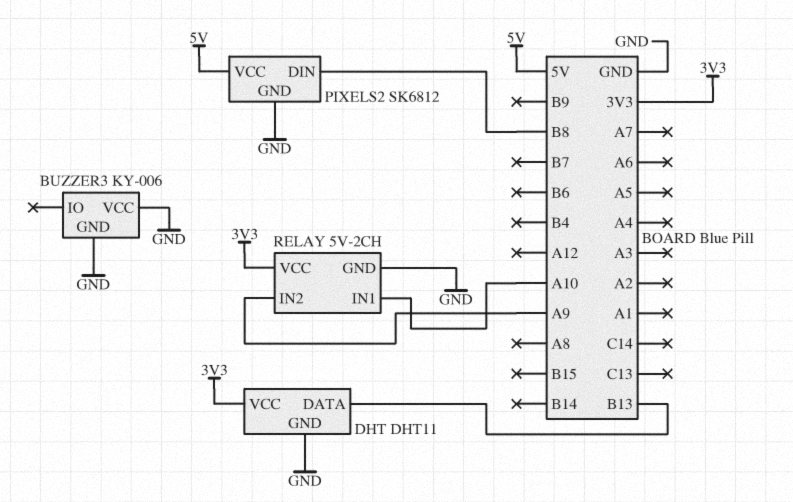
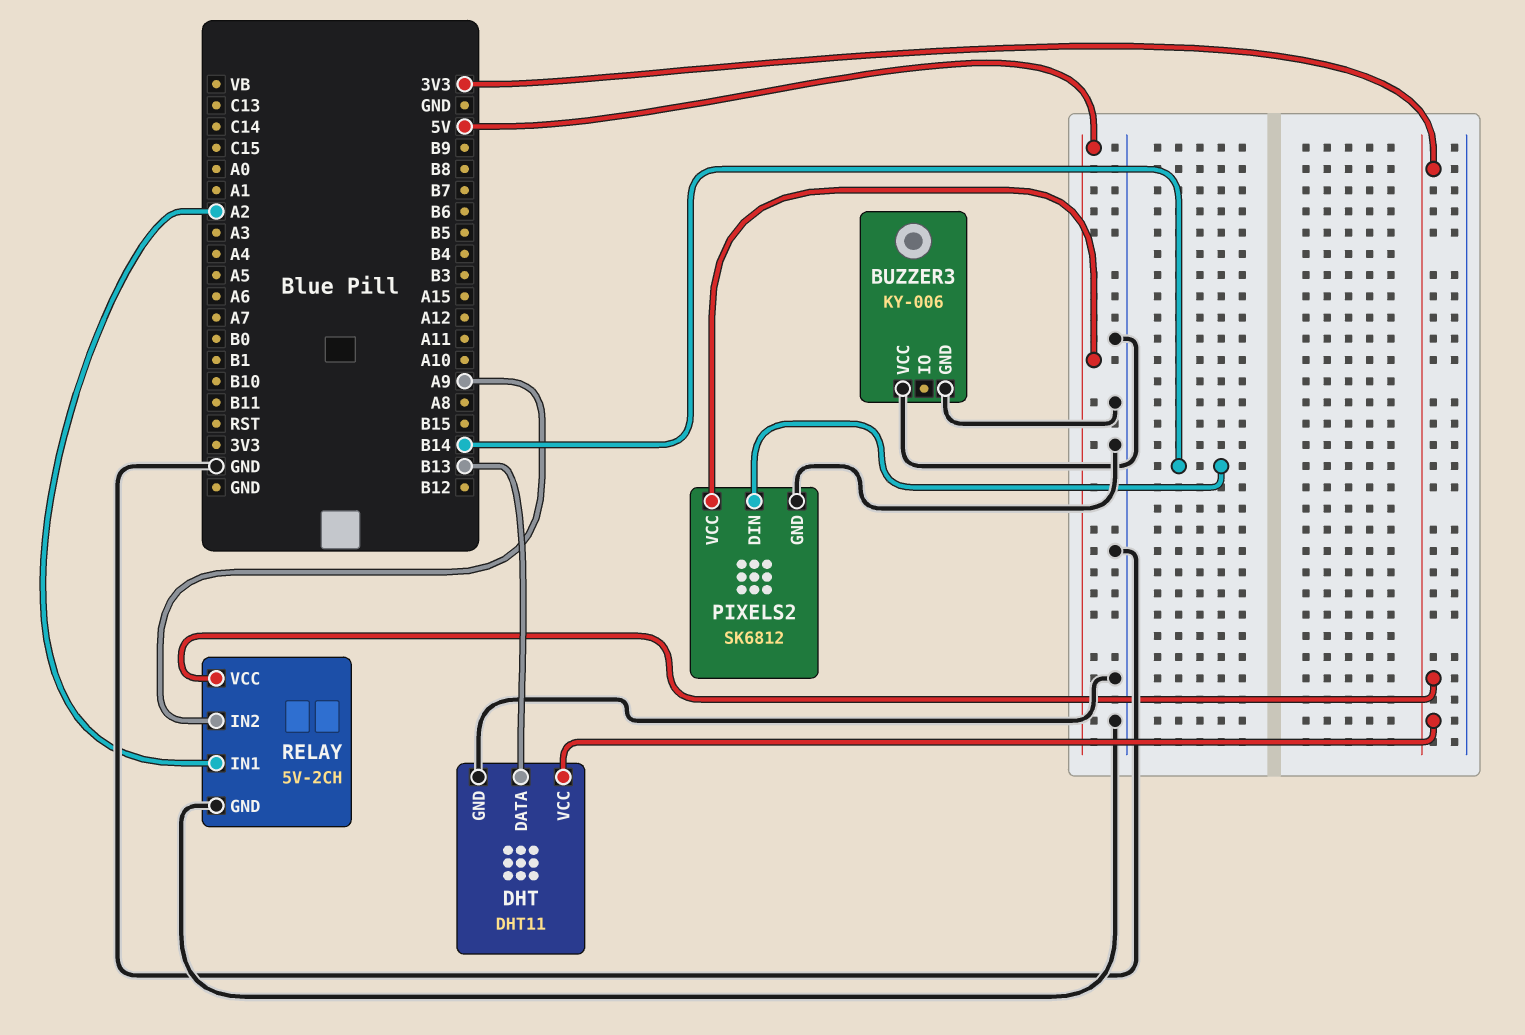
PIXELS2 pin DIN: B8 -> B14
RELAY pin IN1: A10 -> A2

